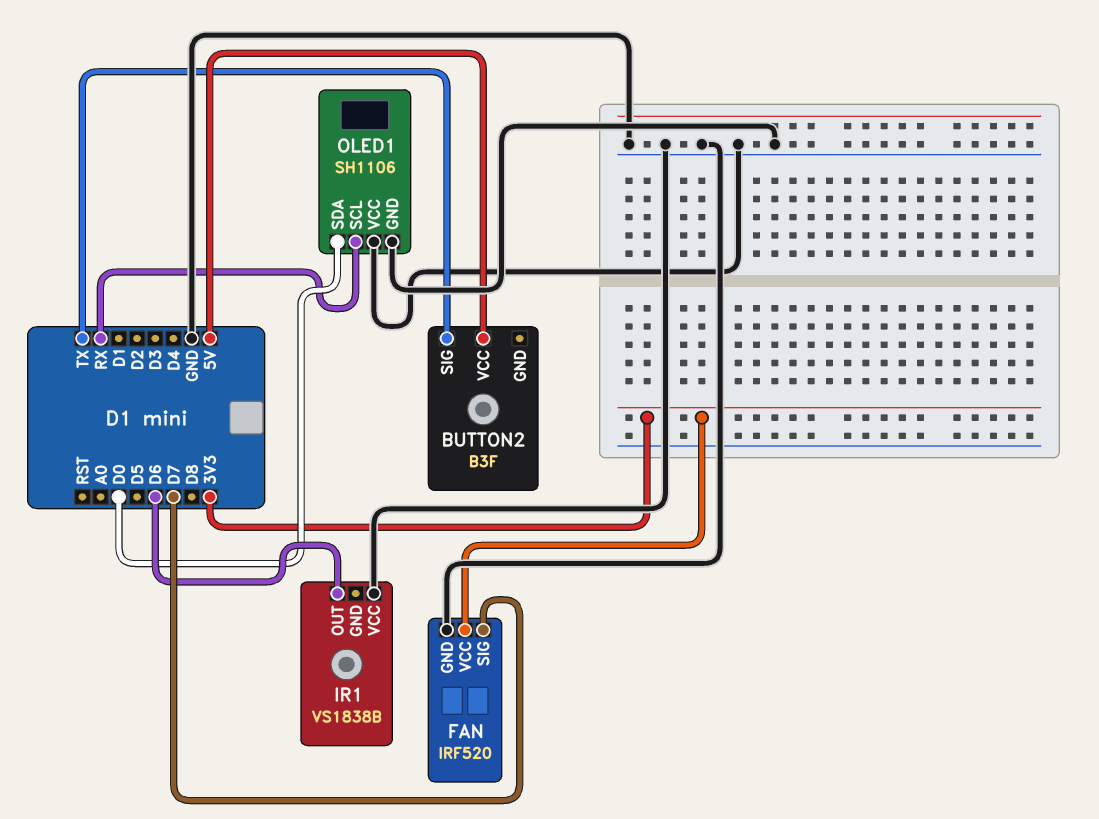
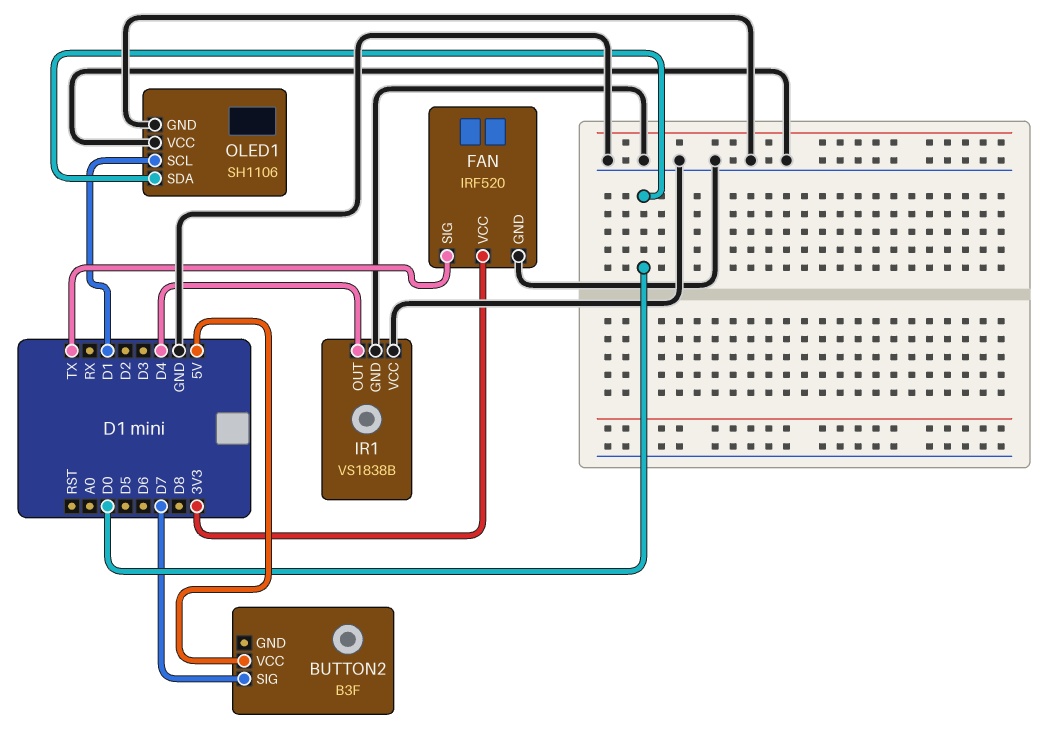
BUTTON2 pin SIG: TX -> D7
FAN pin SIG: D7 -> TX
IR1 pin GND: none -> GND
IR1 pin OUT: D6 -> D4
OLED1 pin SCL: RX -> D1

